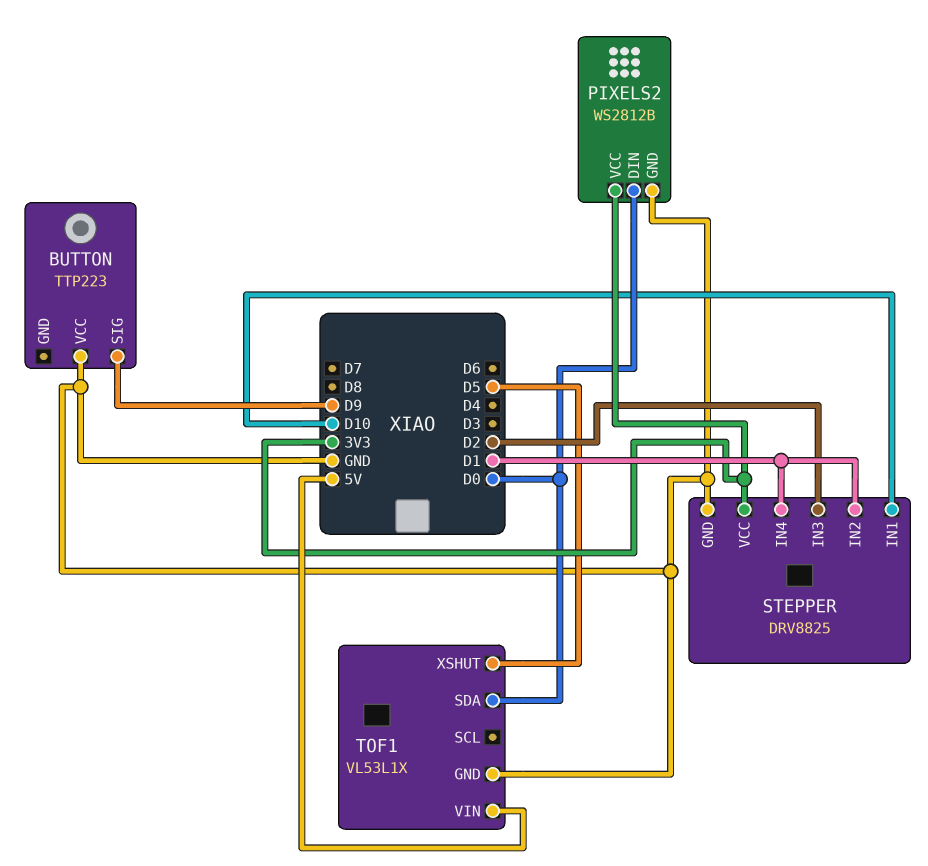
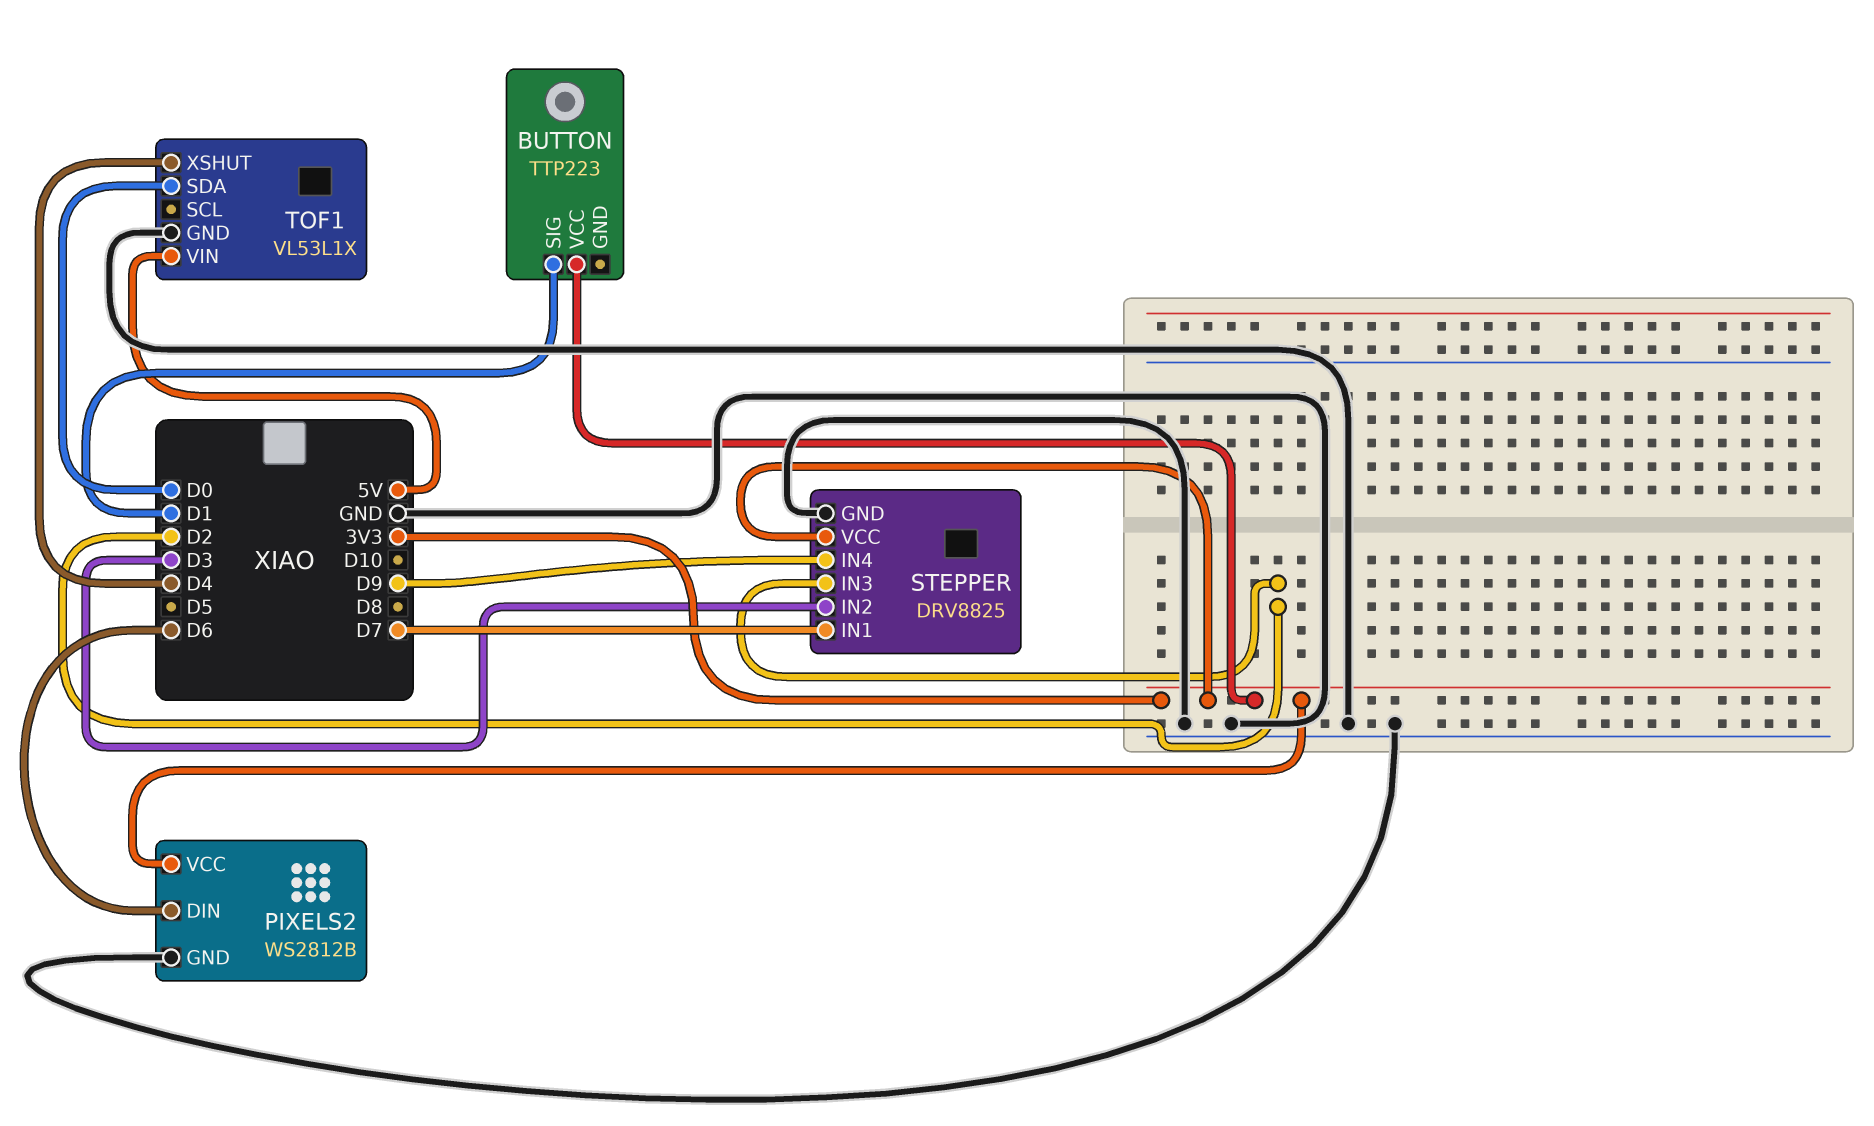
BUTTON pin SIG: D9 -> D1
BUTTON pin VCC: GND -> 3V3
PIXELS2 pin DIN: D0 -> D6
STEPPER pin IN1: D10 -> D7
STEPPER pin IN2: D1 -> D3
STEPPER pin IN4: D1 -> D9
TOF1 pin XSHUT: D5 -> D4

